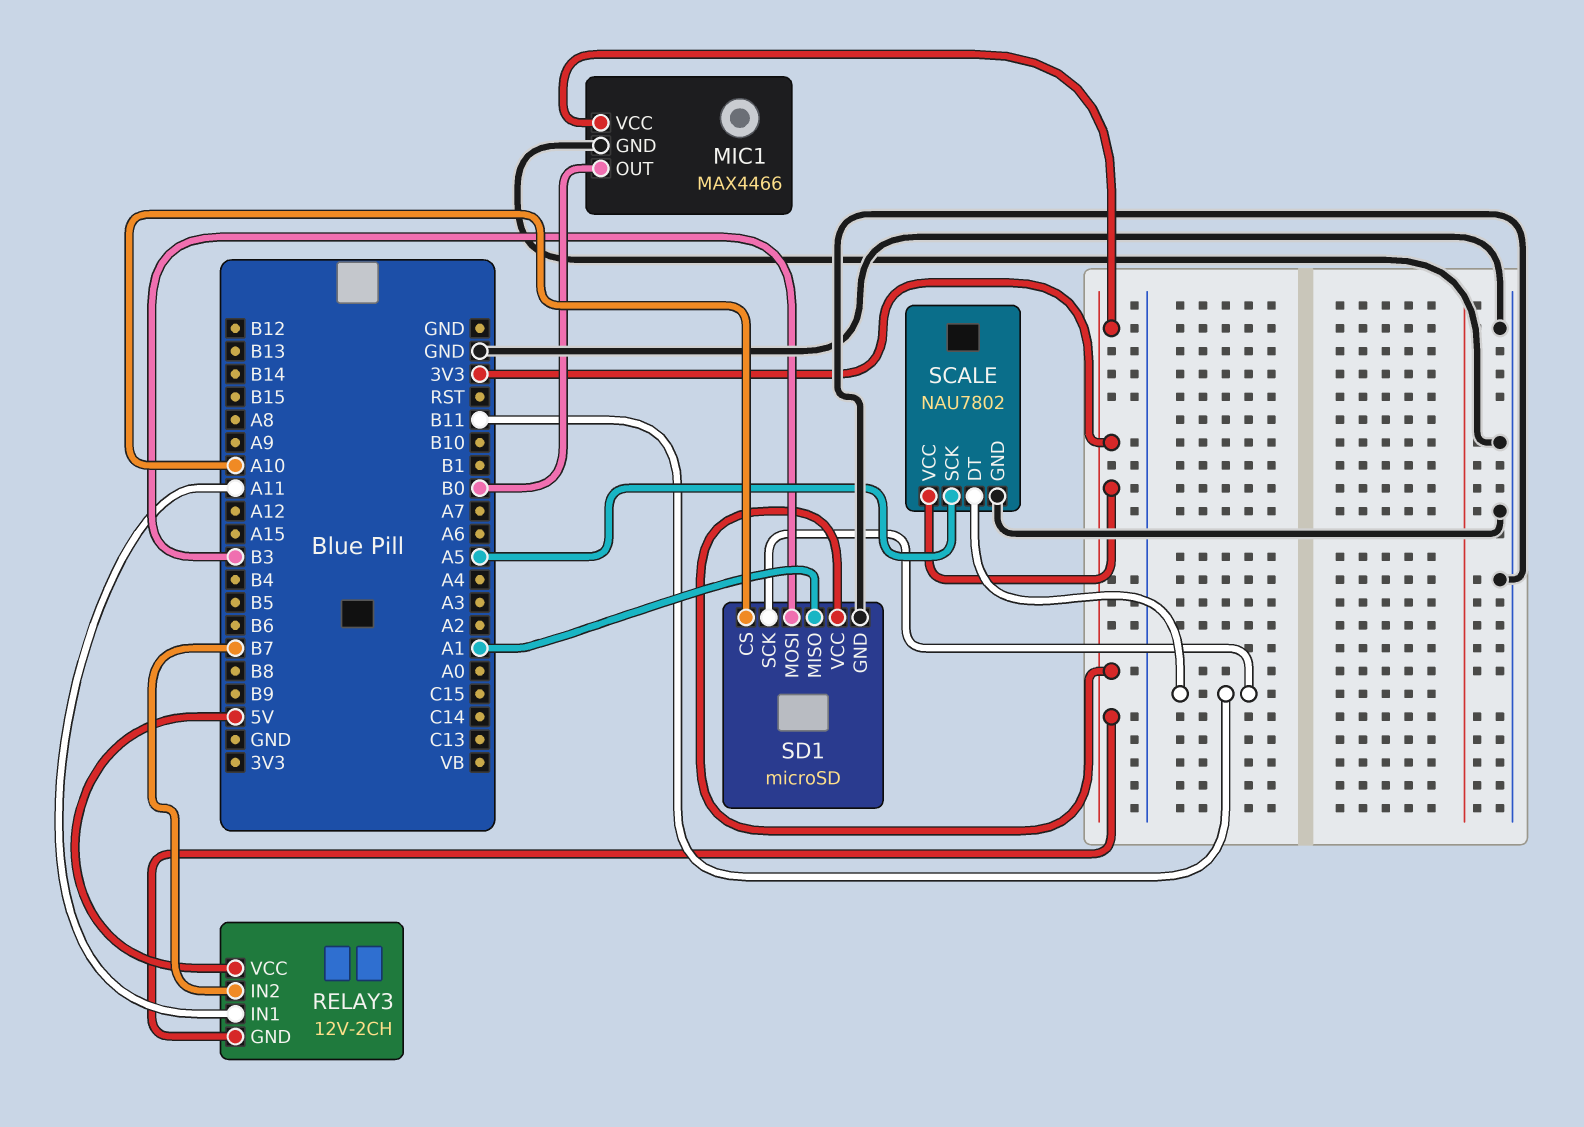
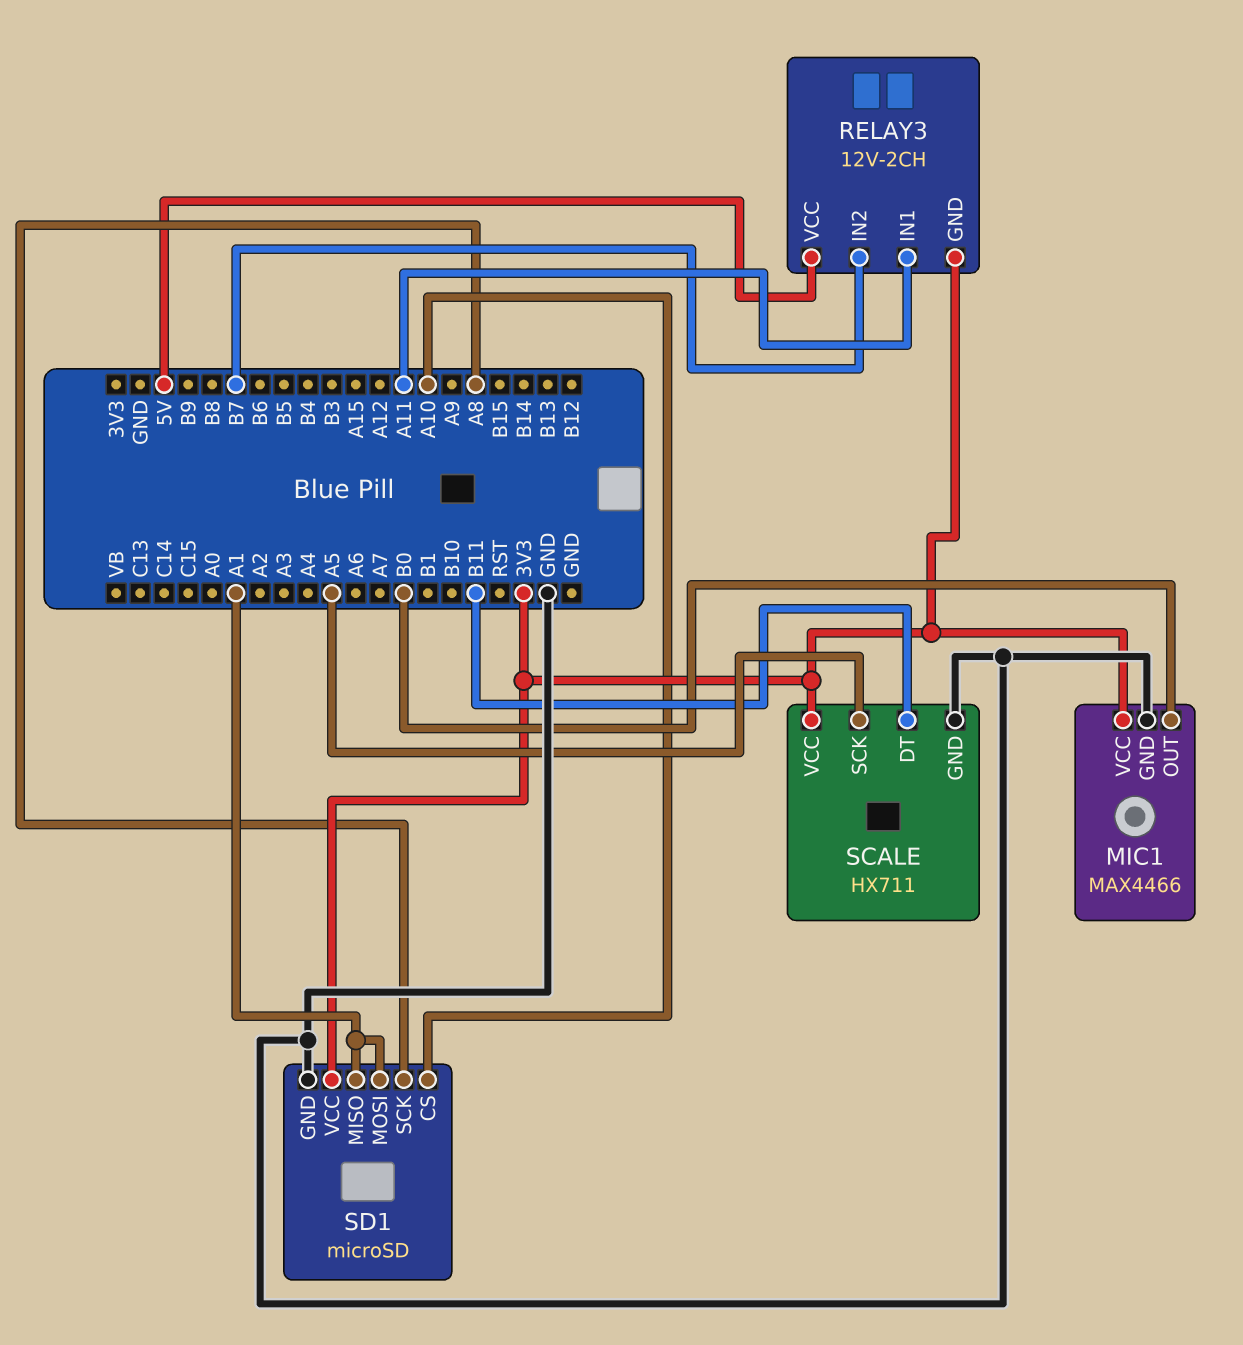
SCALE: NAU7802 -> HX711
SD1 pin MOSI: B3 -> A1
SD1 pin SCK: B11 -> A8

